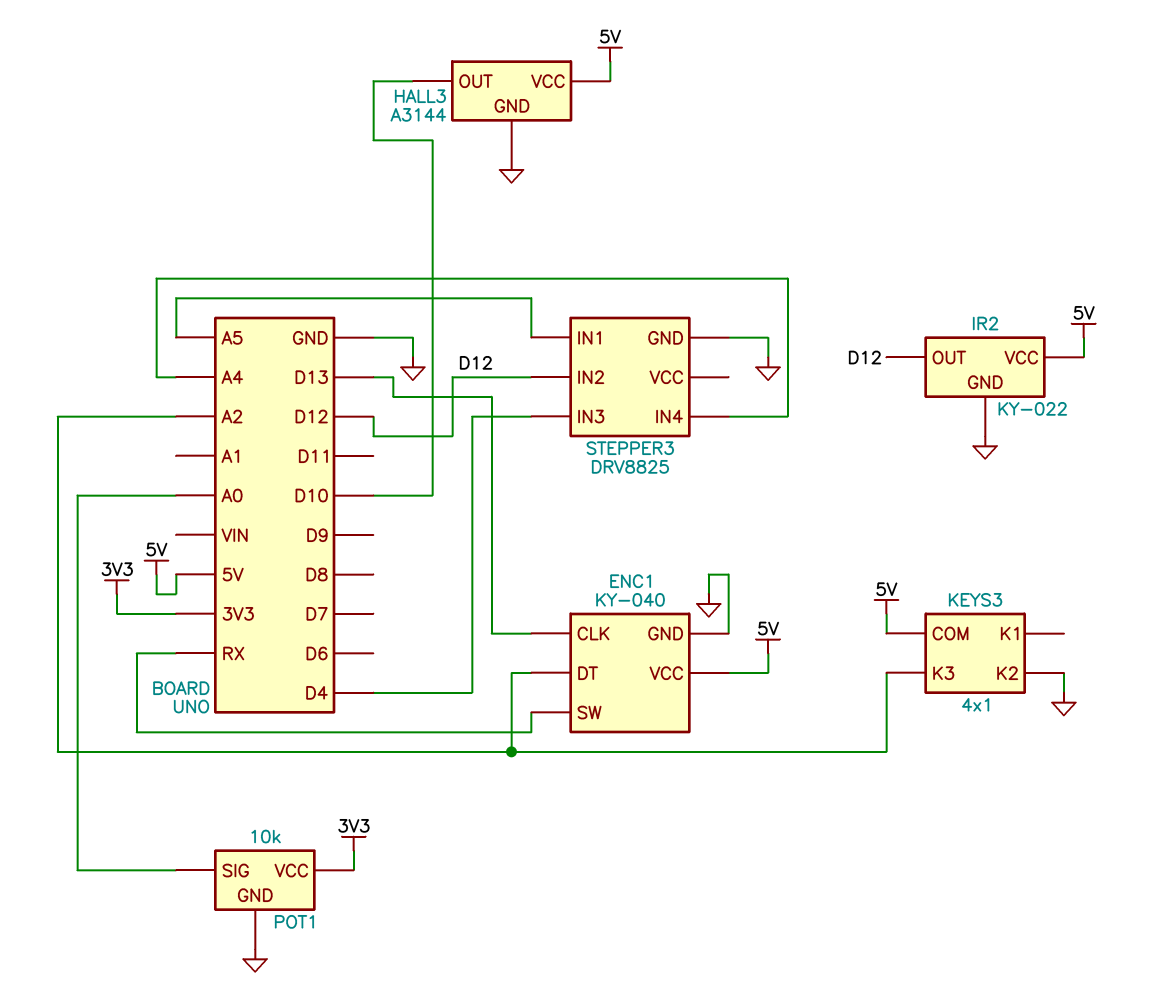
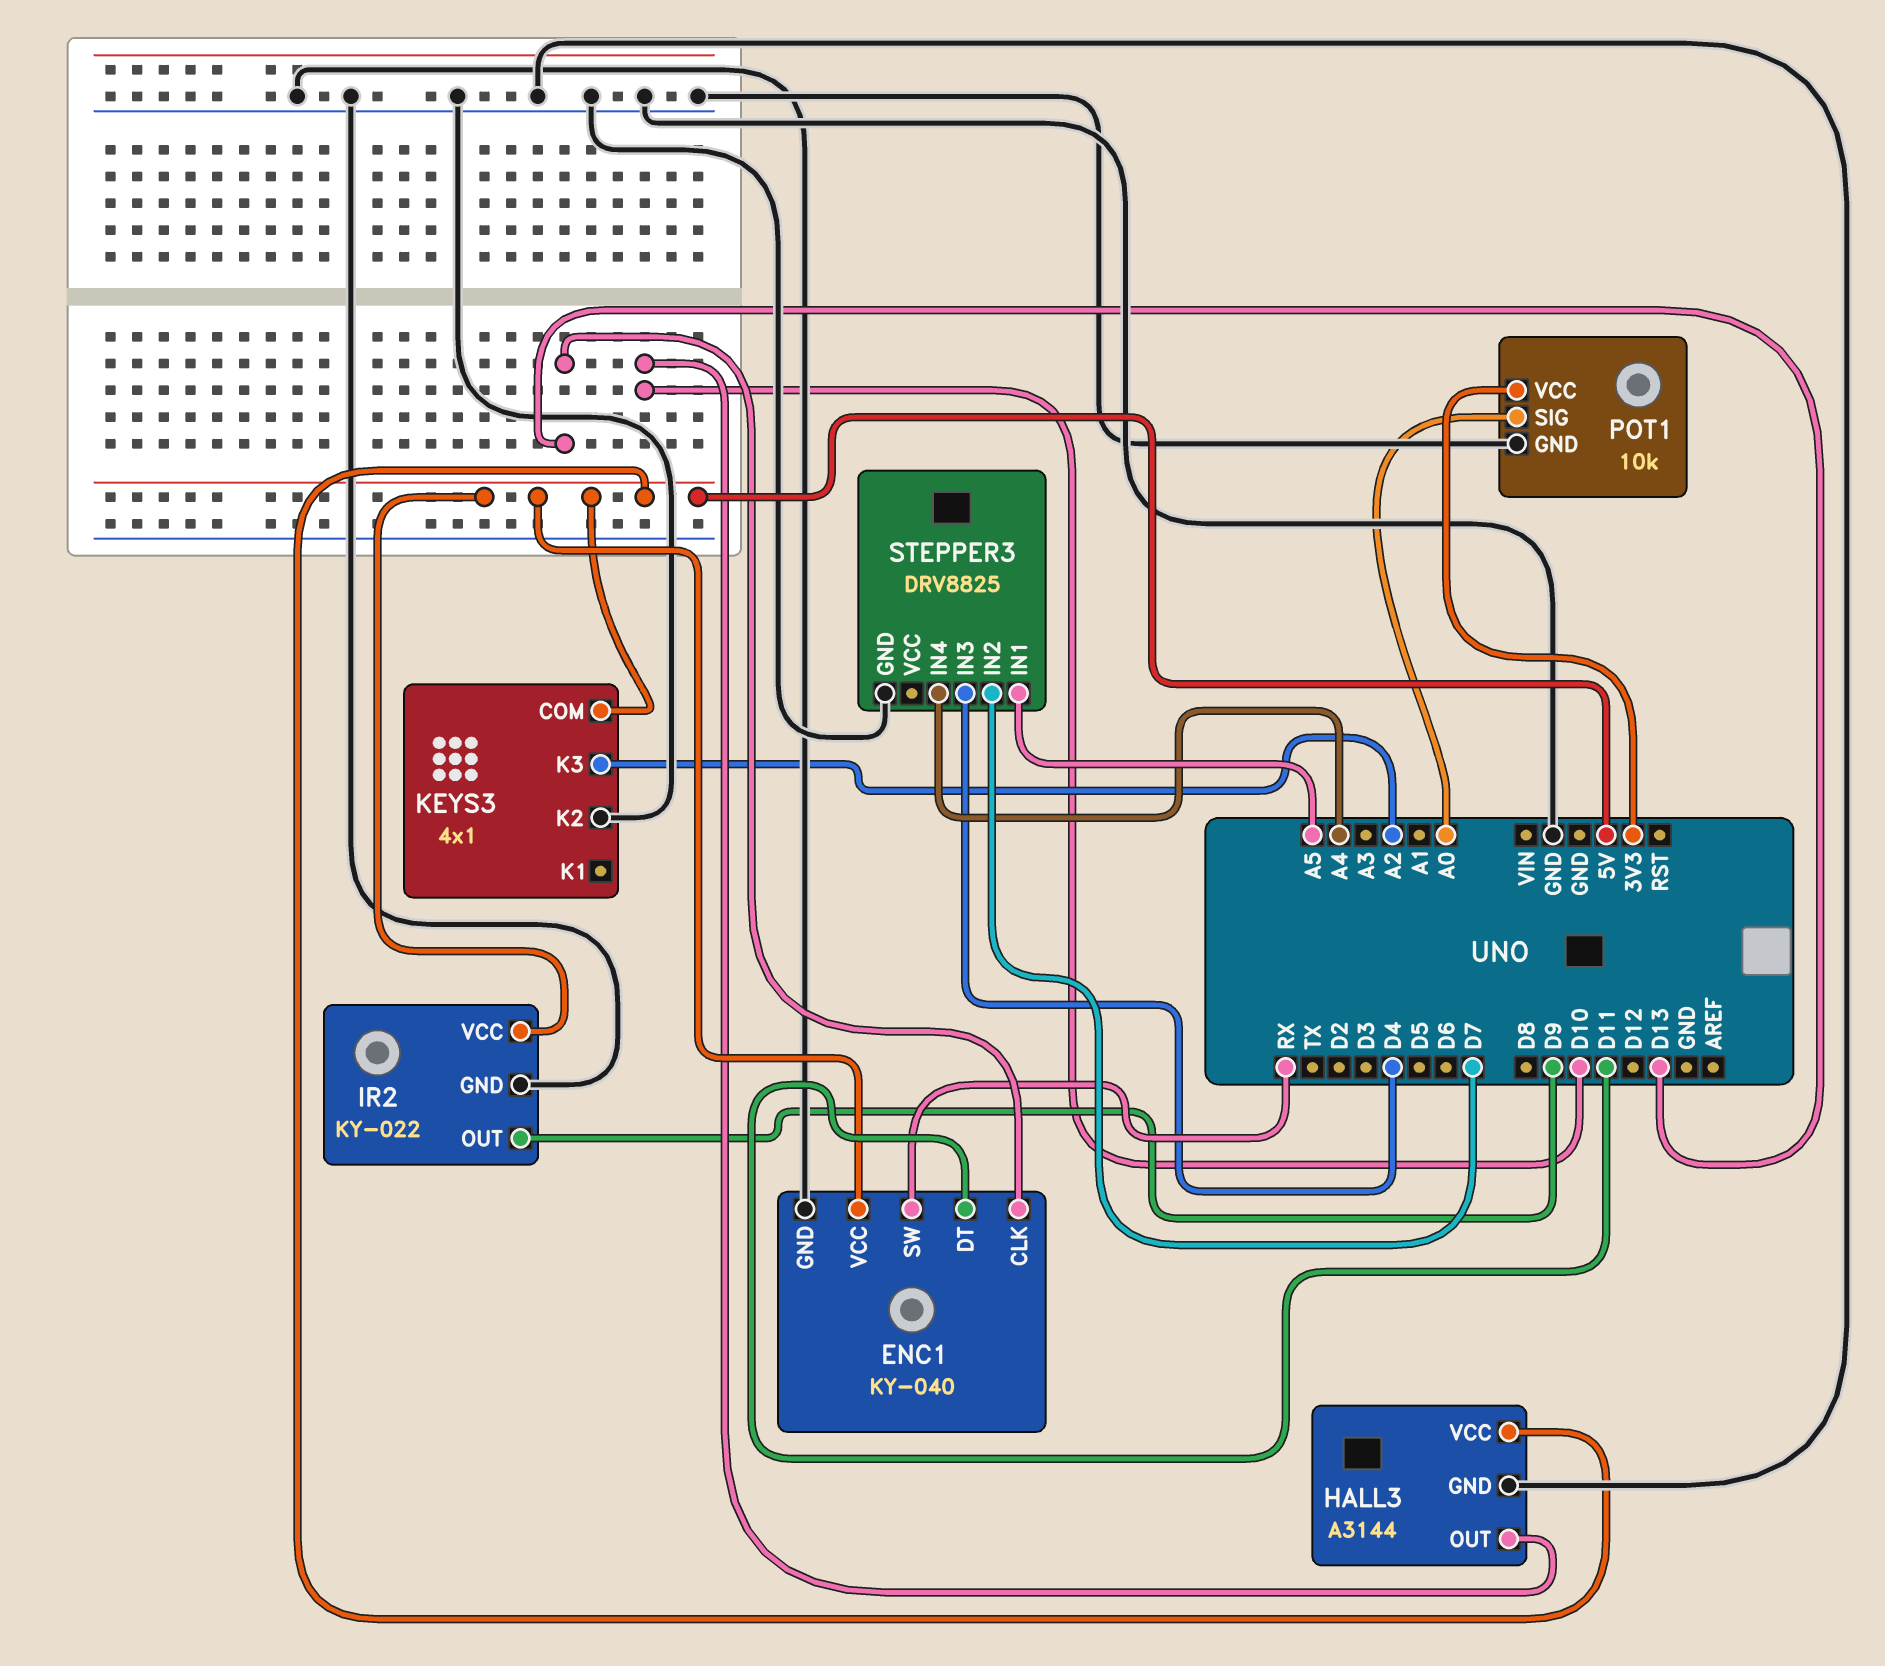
ENC1 pin DT: A2 -> D11
IR2 pin OUT: D12 -> D9
STEPPER3 pin IN2: D12 -> D7

